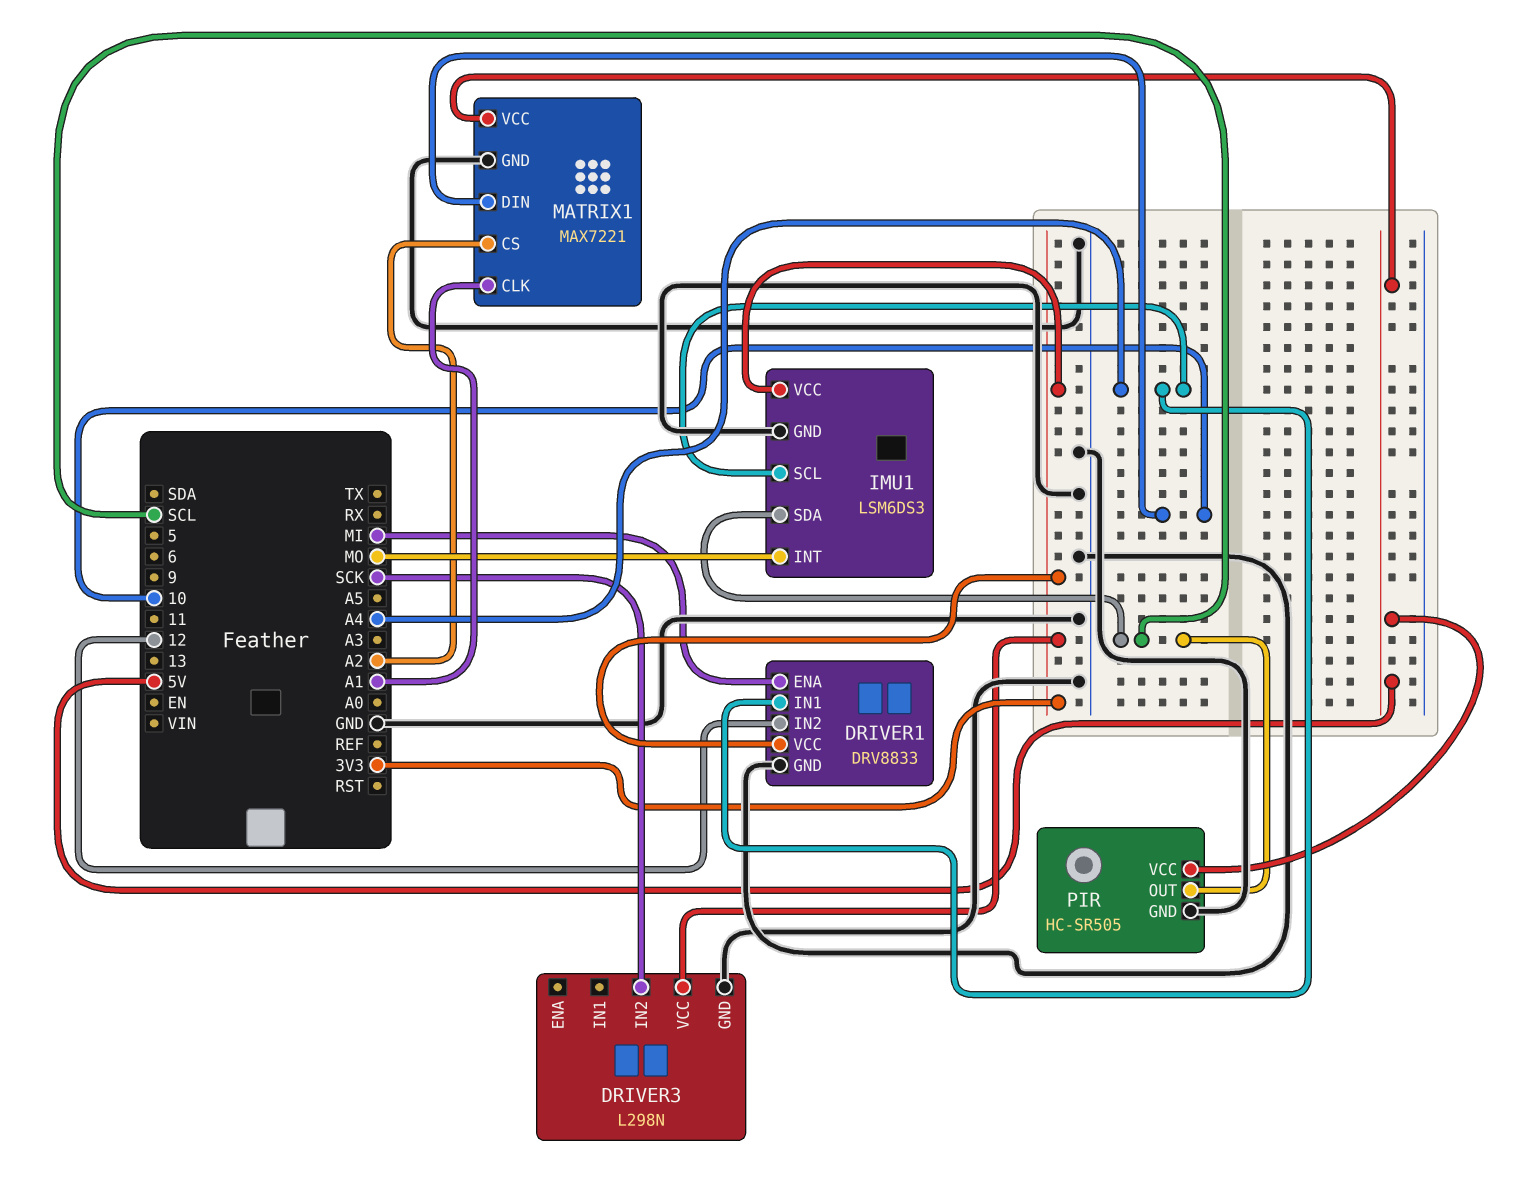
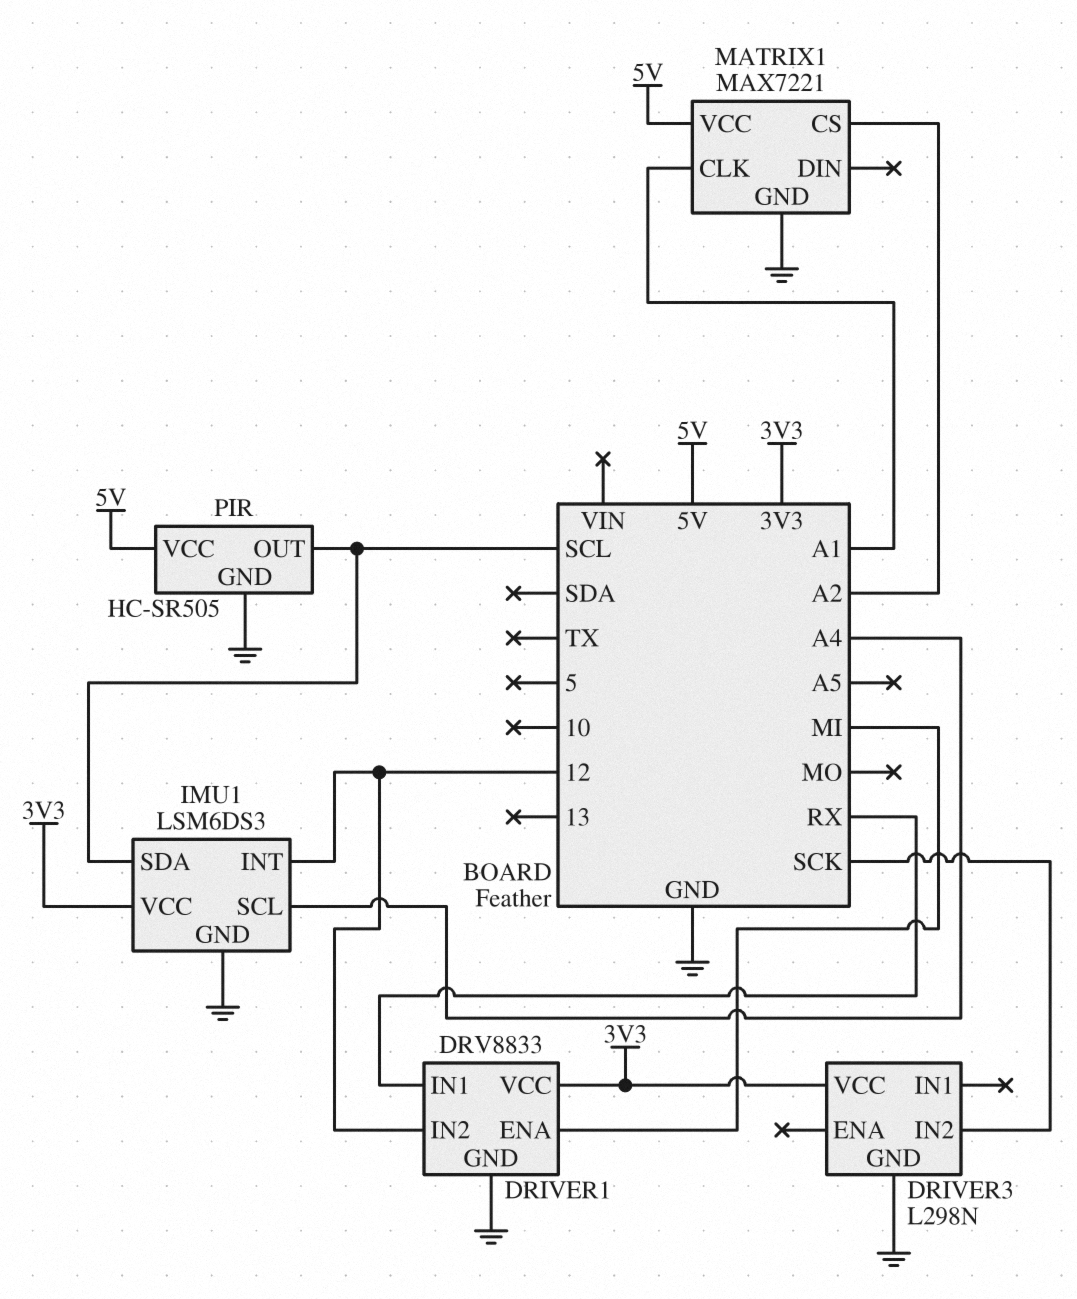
DRIVER1 pin IN1: A4 -> RX
IMU1 pin INT: MO -> 12
MATRIX1 pin DIN: 10 -> none

